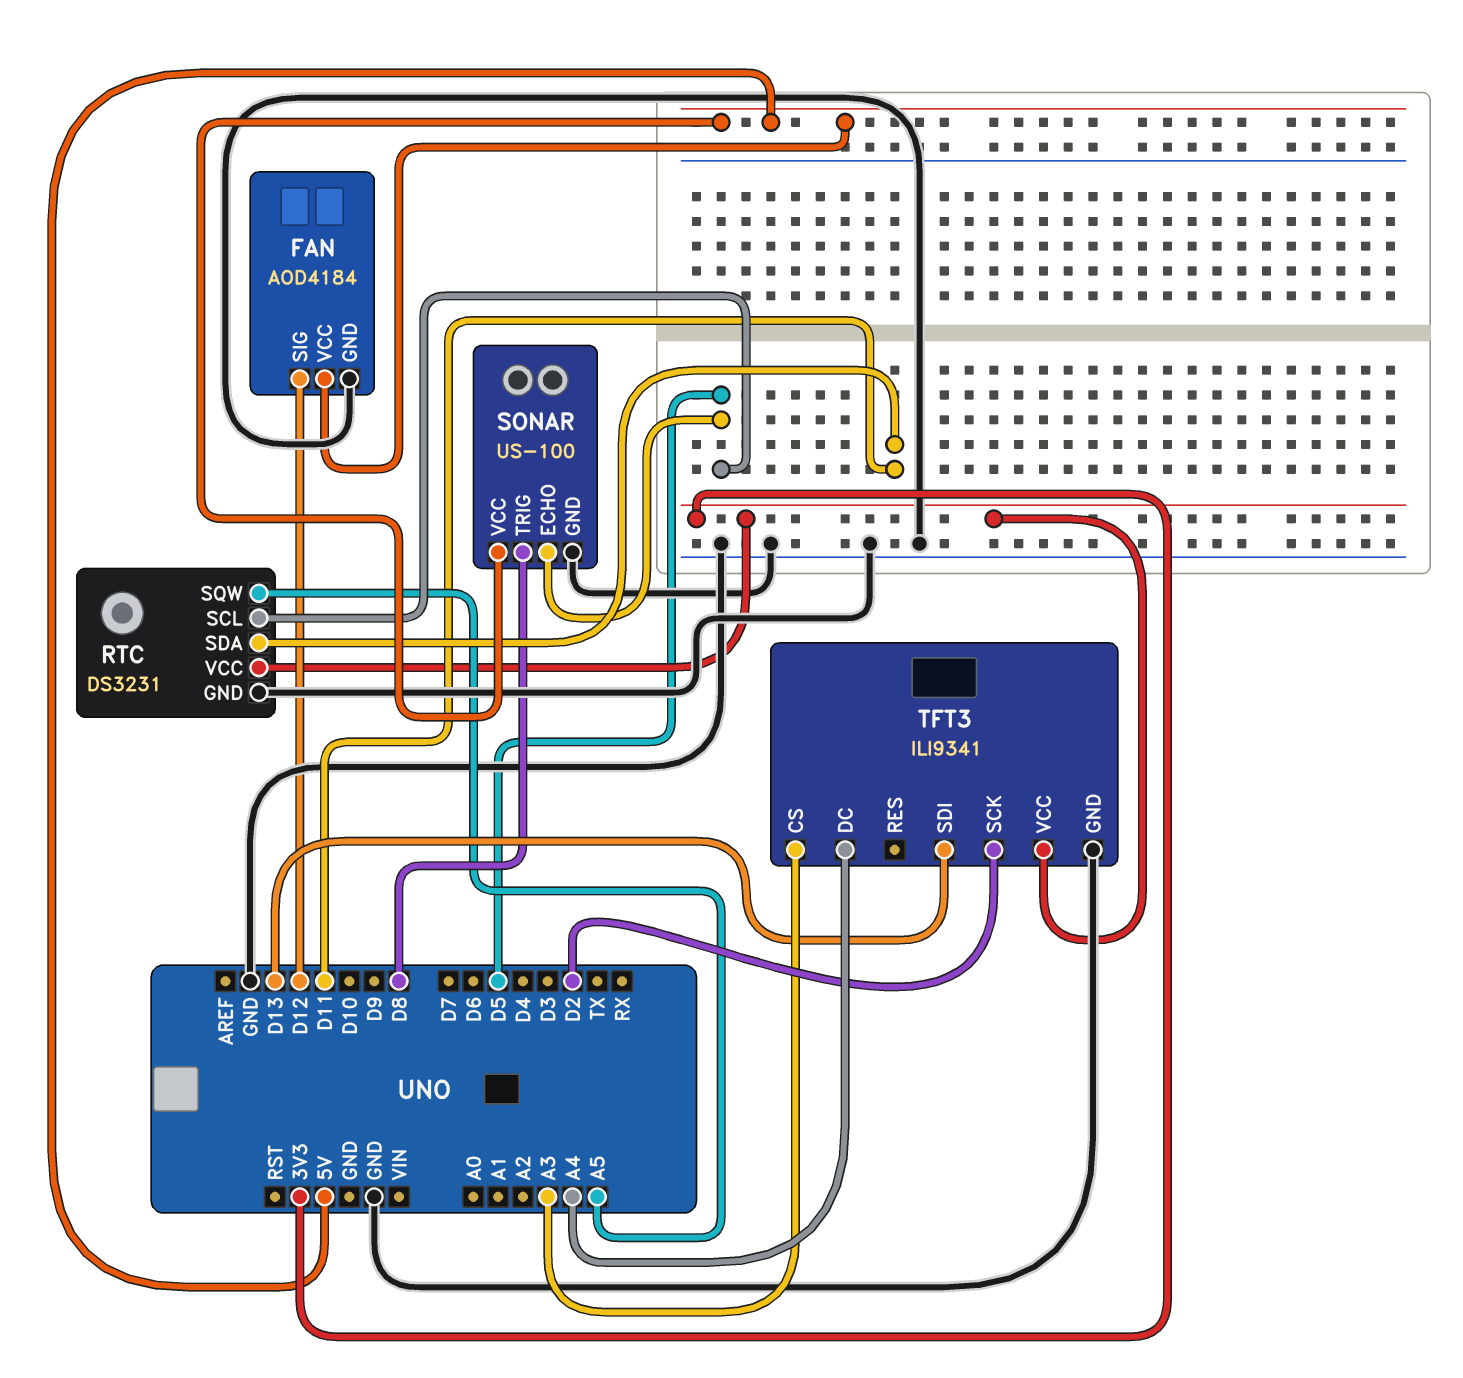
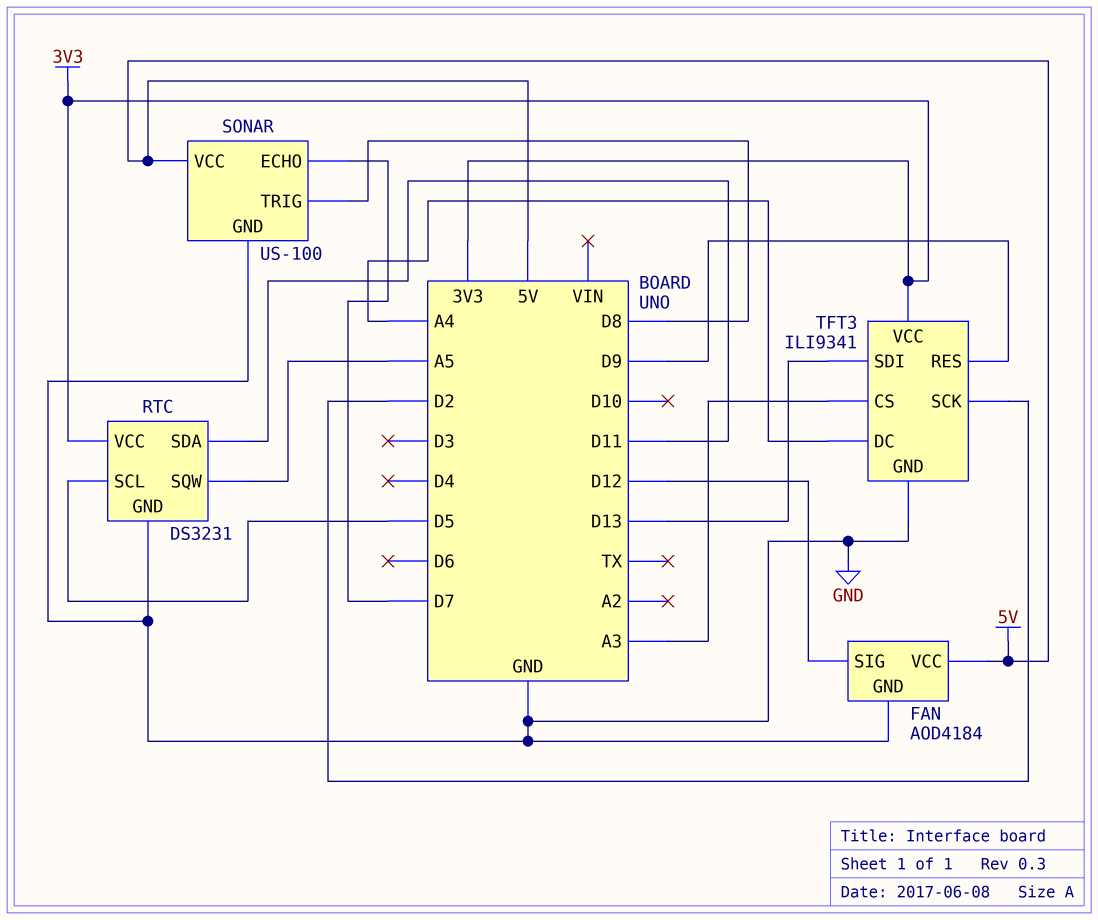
SONAR pin ECHO: D5 -> D7
TFT3 pin RES: none -> D9

